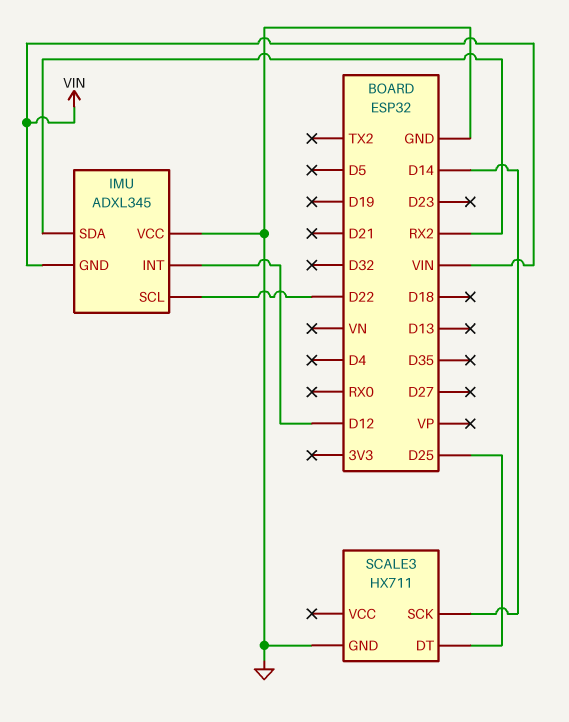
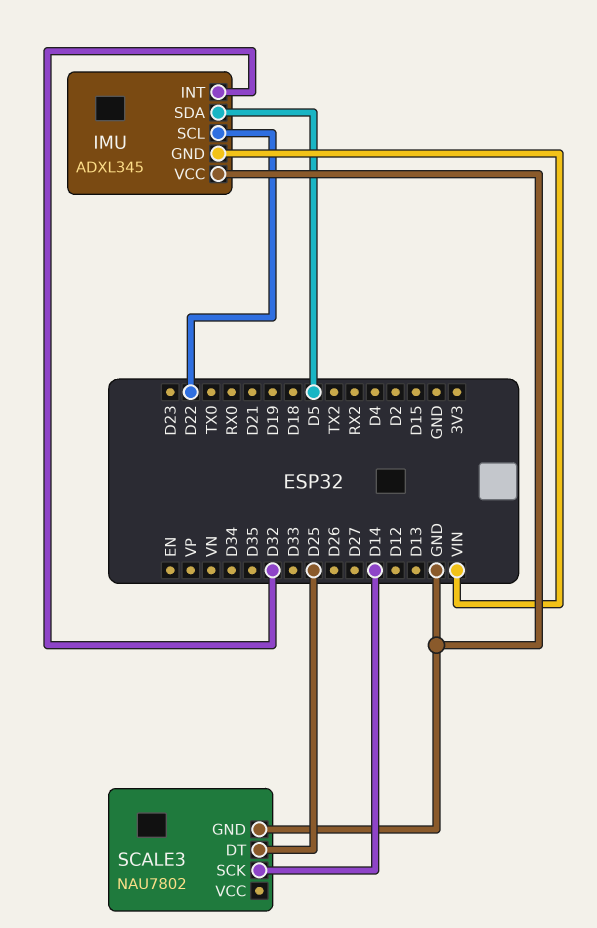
IMU pin INT: D12 -> D32
IMU pin SDA: RX2 -> D5
SCALE3: HX711 -> NAU7802

